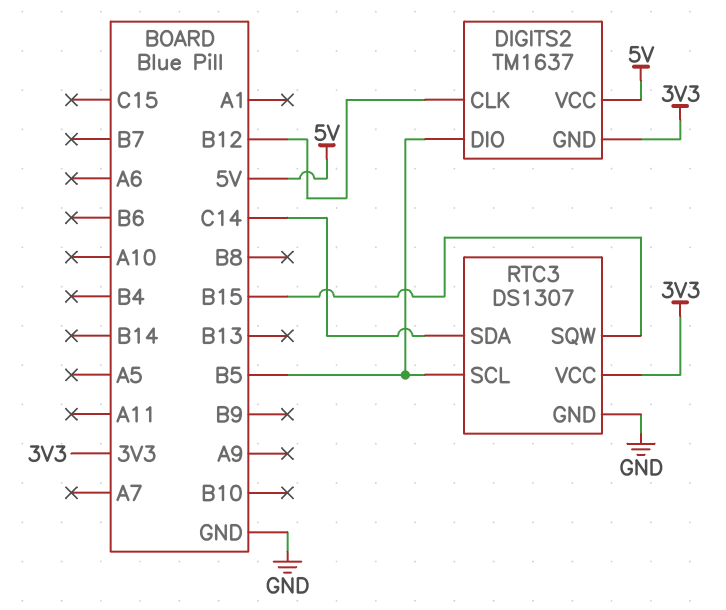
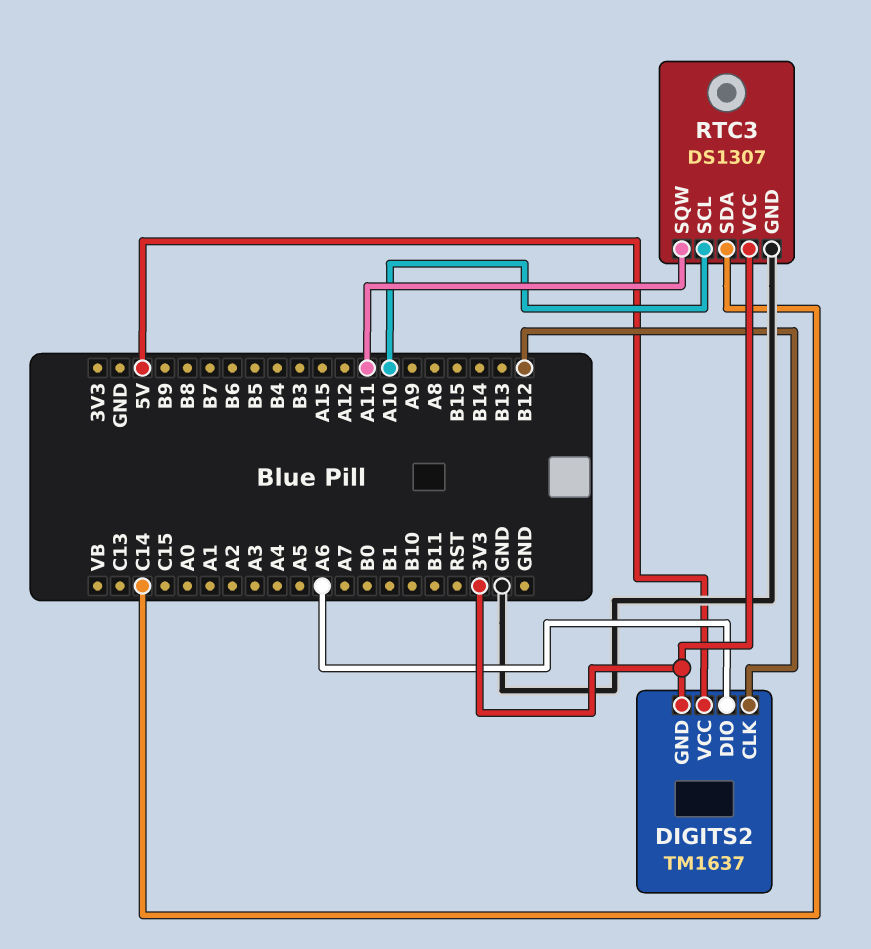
DIGITS2 pin DIO: B5 -> A6
RTC3 pin SCL: B5 -> A10
RTC3 pin SQW: B15 -> A11

